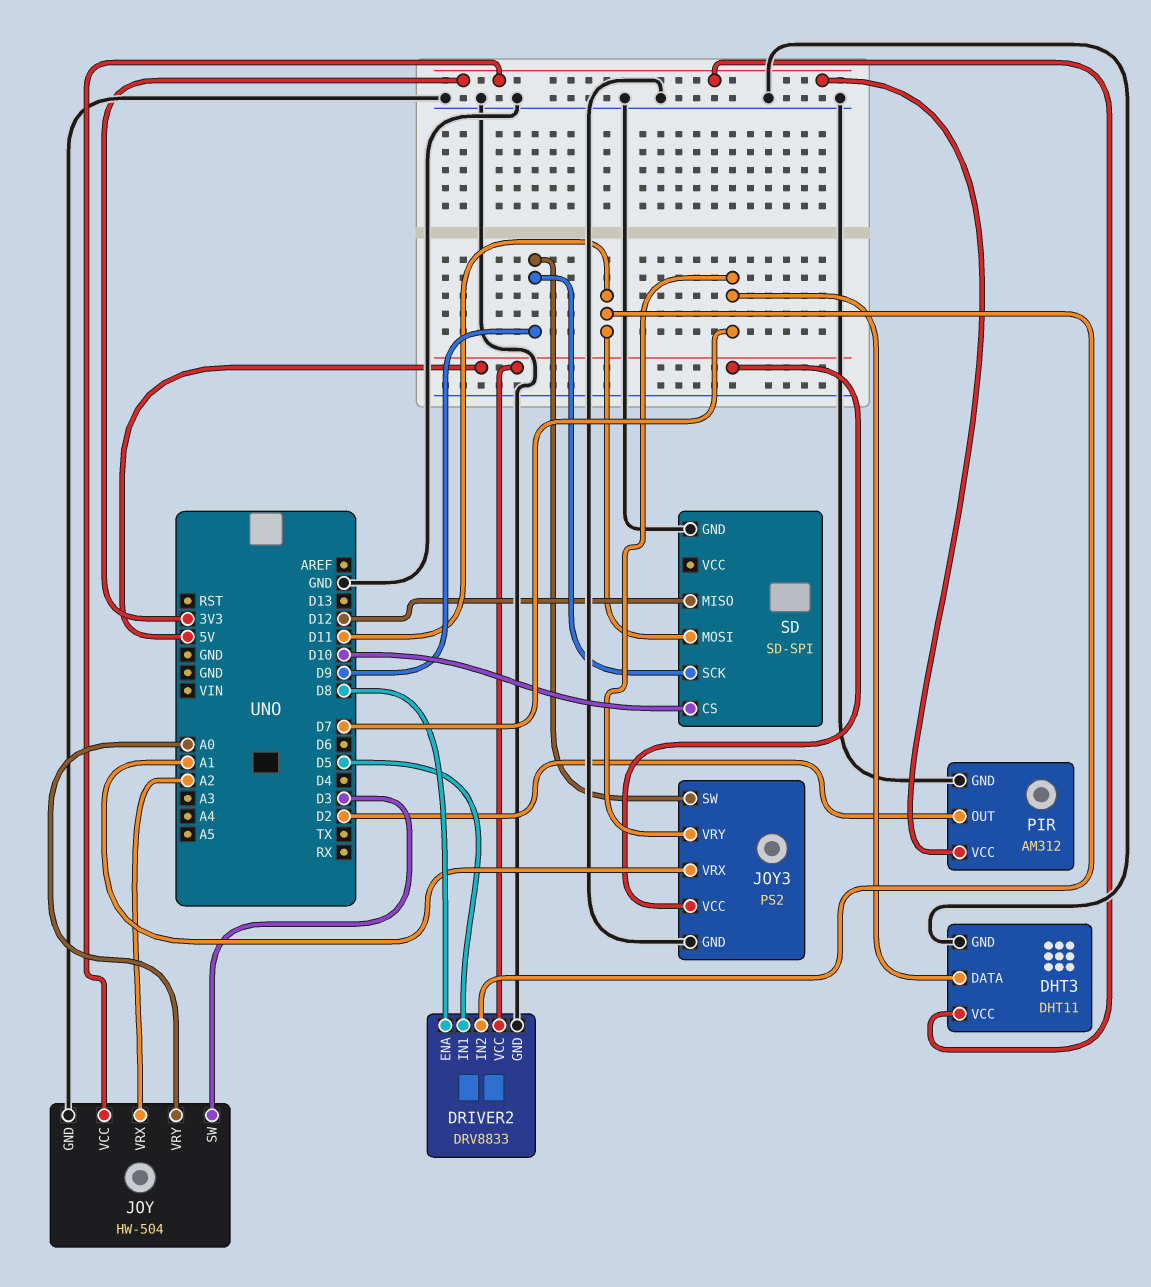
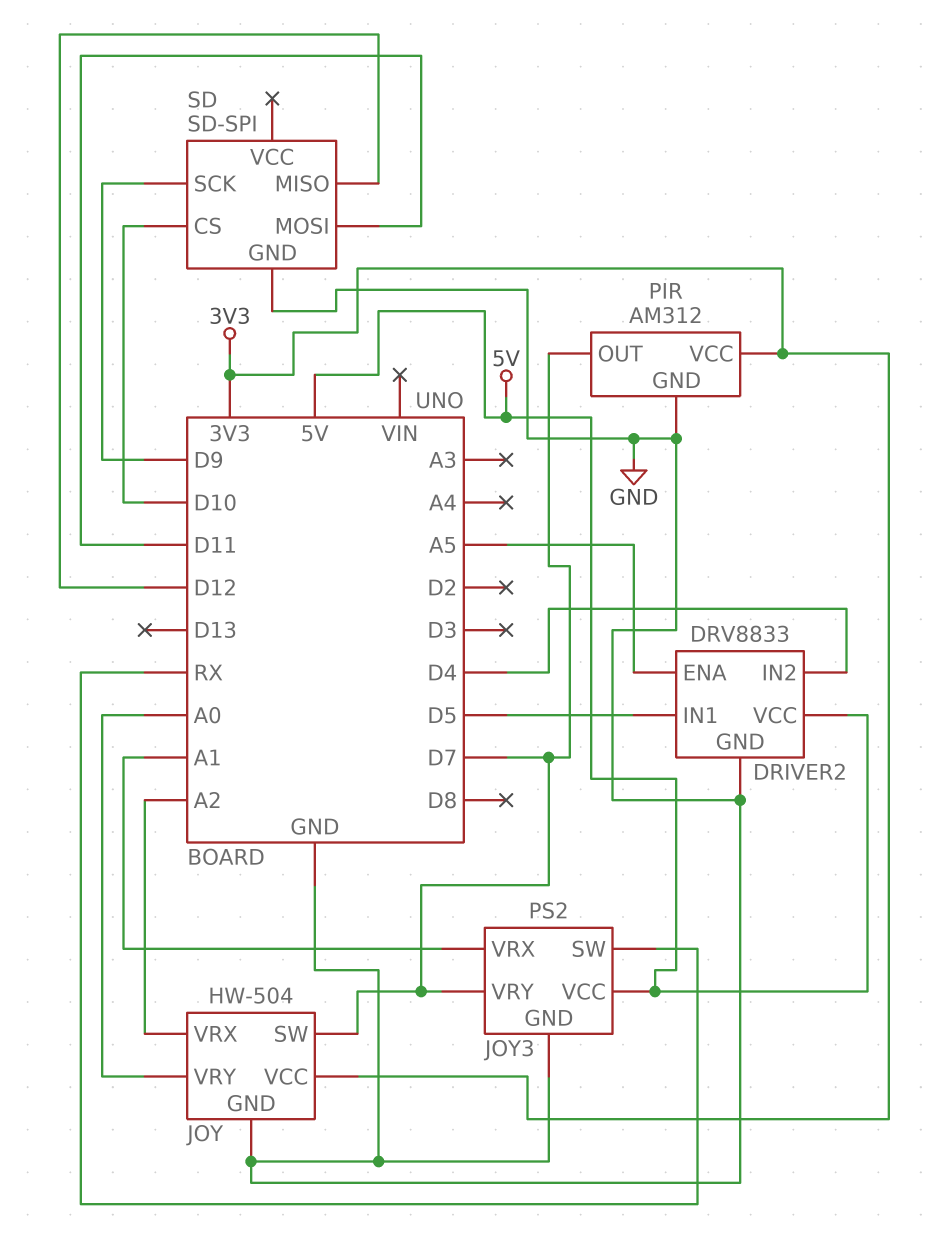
DHT3: DHT11 -> none
DHT3 pin DATA: D7 -> none
DHT3 pin GND: GND -> none
DHT3 pin VCC: 3V3 -> none
DRIVER2 pin ENA: D8 -> A5
DRIVER2 pin IN2: D11 -> D4
JOY pin SW: D3 -> D7
JOY3 pin SW: D9 -> RX
PIR pin OUT: D2 -> D7

